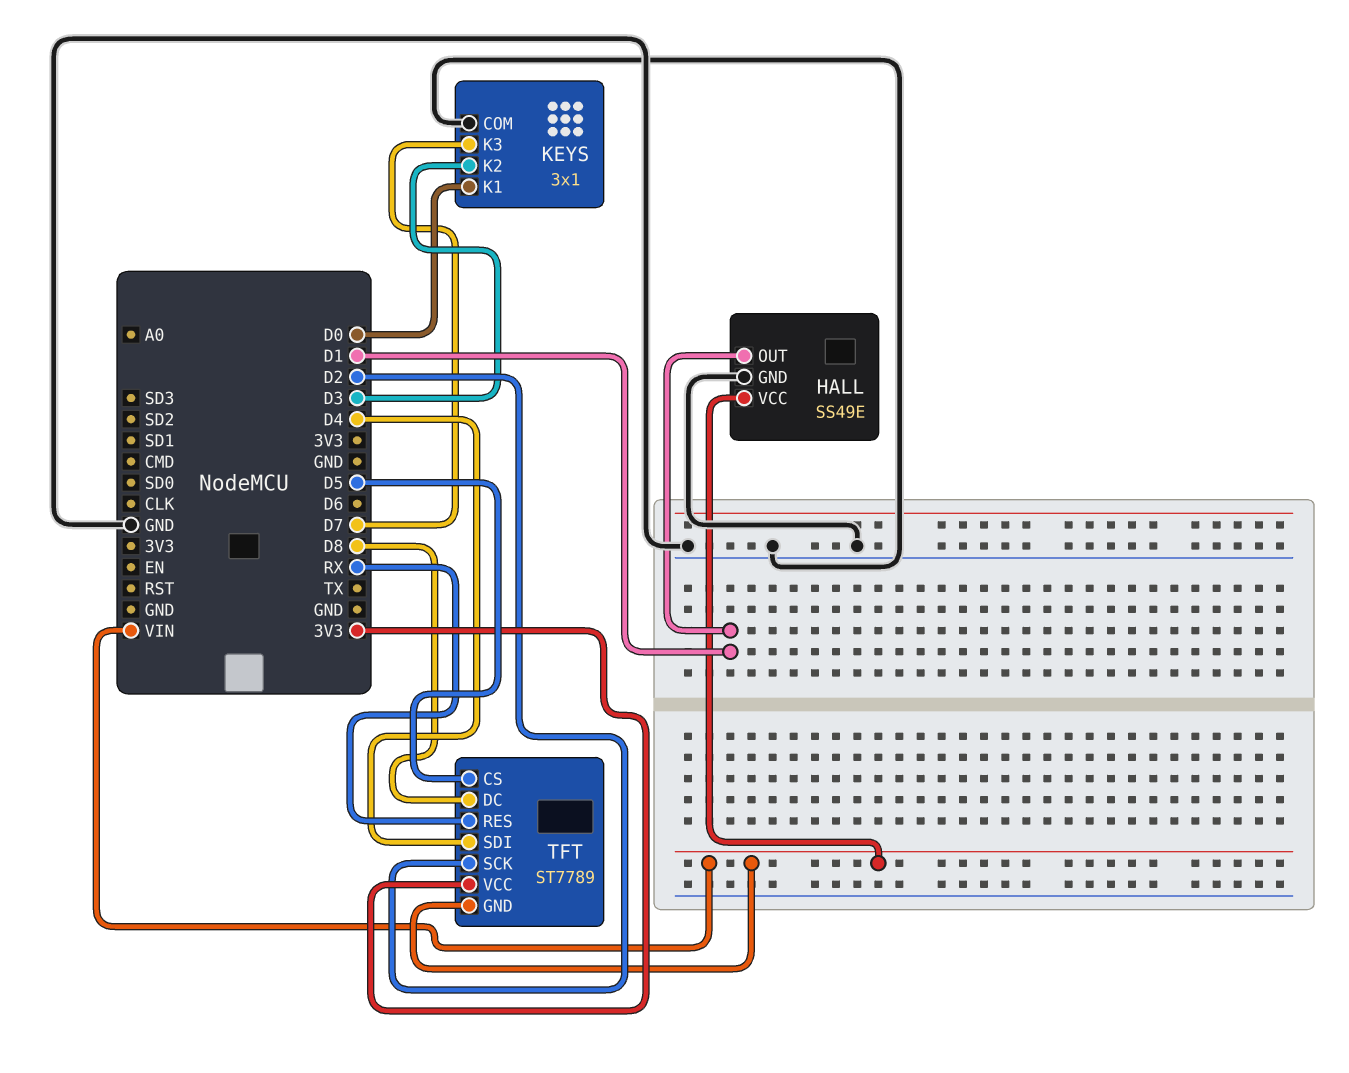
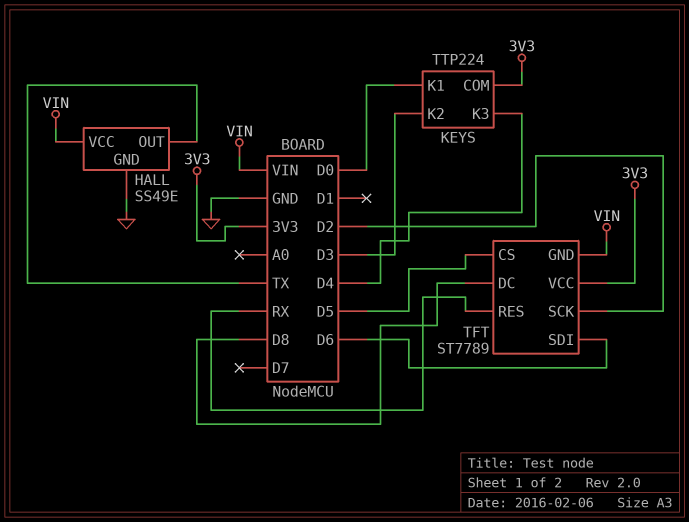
HALL pin OUT: D1 -> TX
KEYS: 3x1 -> TTP224
KEYS pin COM: GND -> 3V3
KEYS pin K3: D7 -> D4
TFT pin SDI: D4 -> D6

